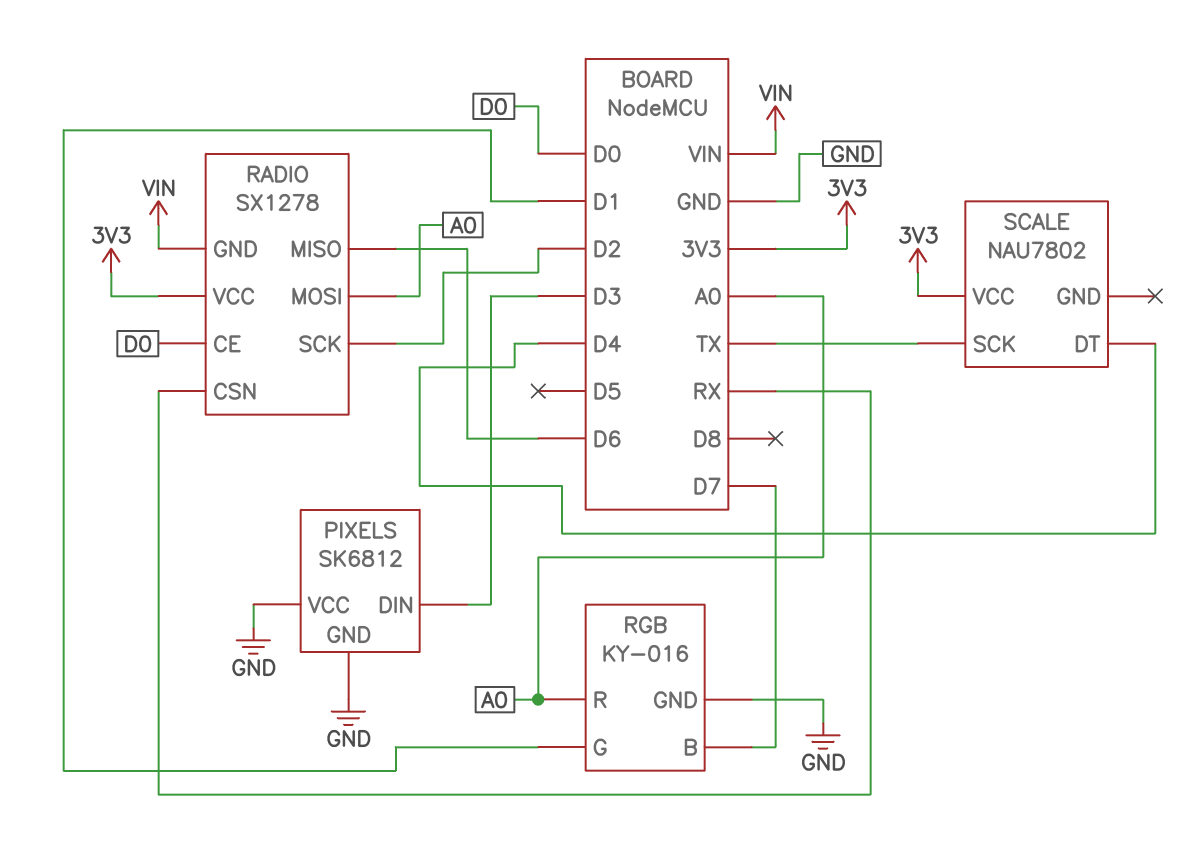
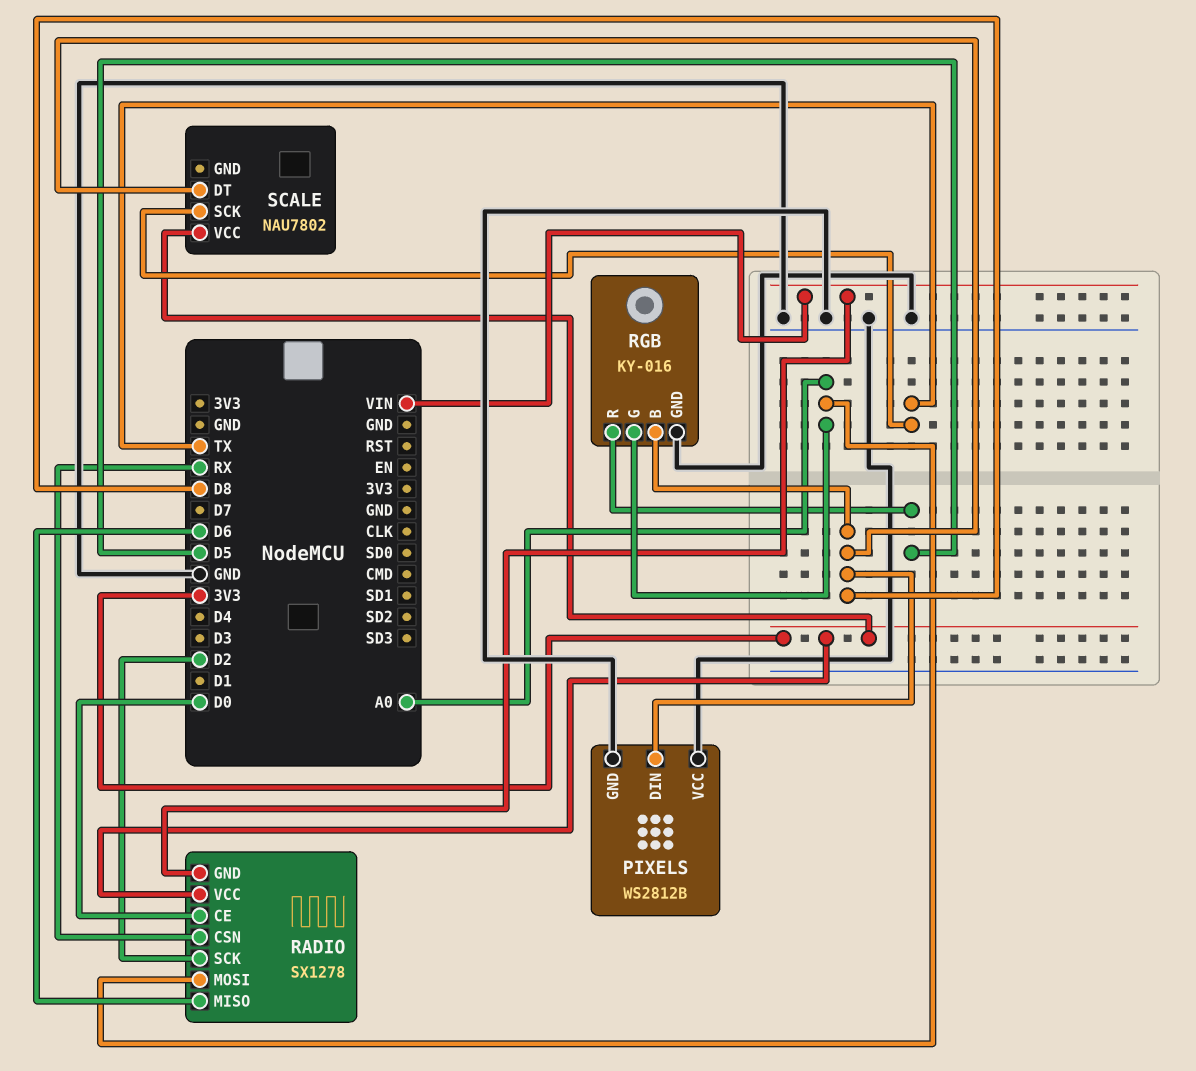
PIXELS: SK6812 -> WS2812B
PIXELS pin DIN: D3 -> D8
RGB pin B: D7 -> D8
RGB pin G: D1 -> A0
RGB pin R: A0 -> D5
SCALE pin DT: D4 -> D8

